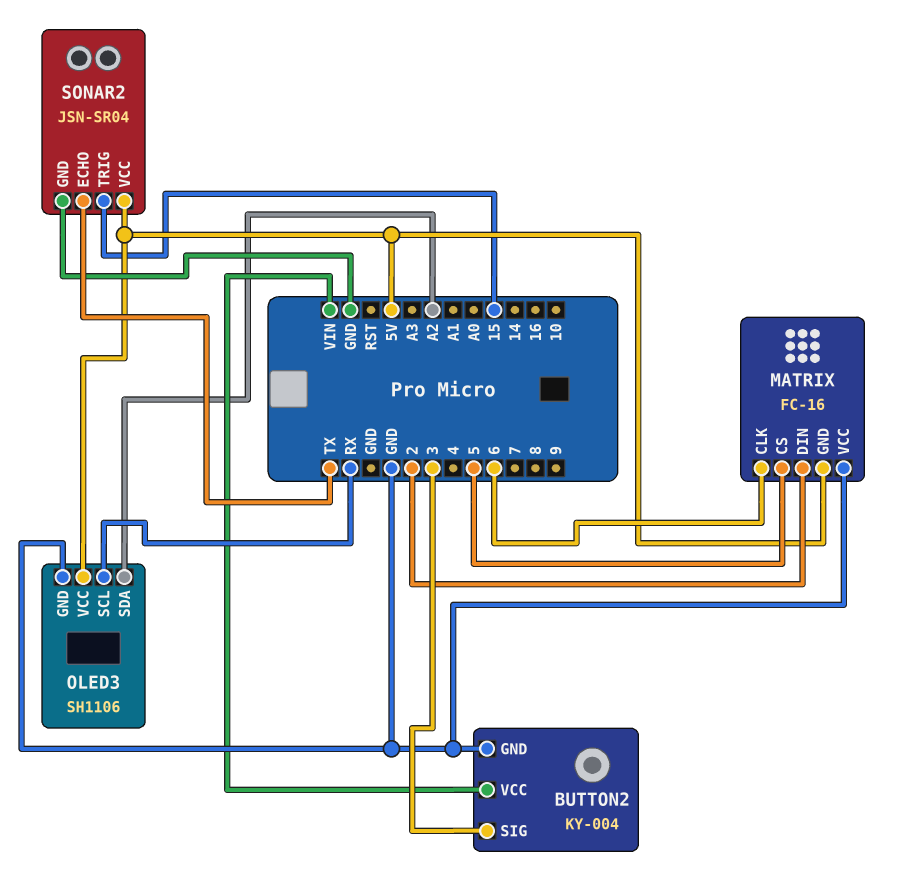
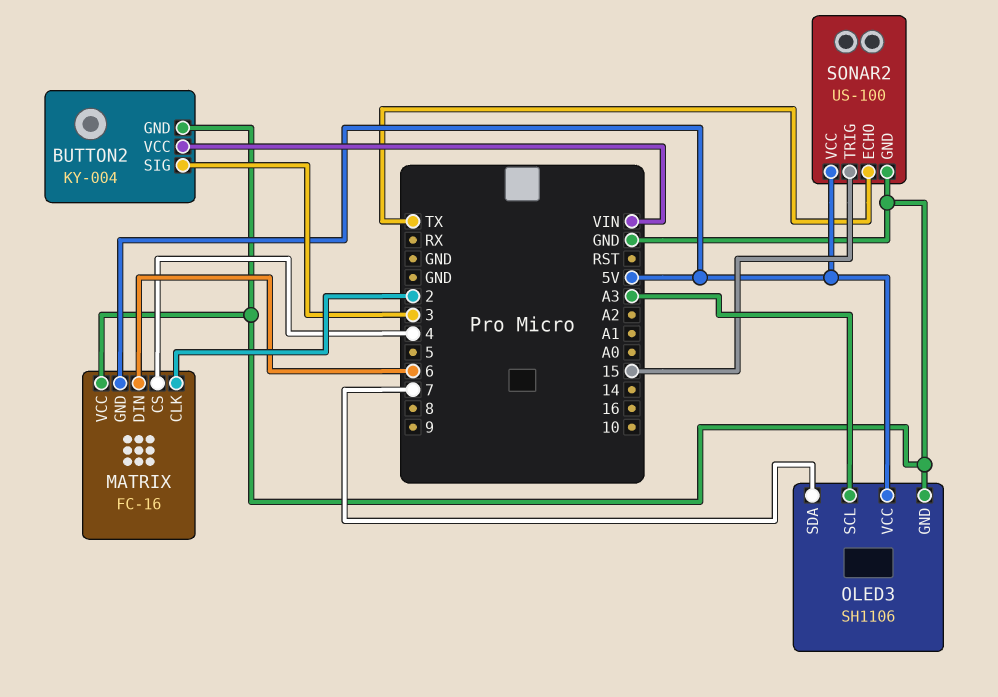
MATRIX pin CLK: 6 -> 2
MATRIX pin CS: 5 -> 4
MATRIX pin DIN: 2 -> 6
OLED3 pin SCL: RX -> A3
OLED3 pin SDA: A2 -> 7
SONAR2: JSN-SR04 -> US-100

